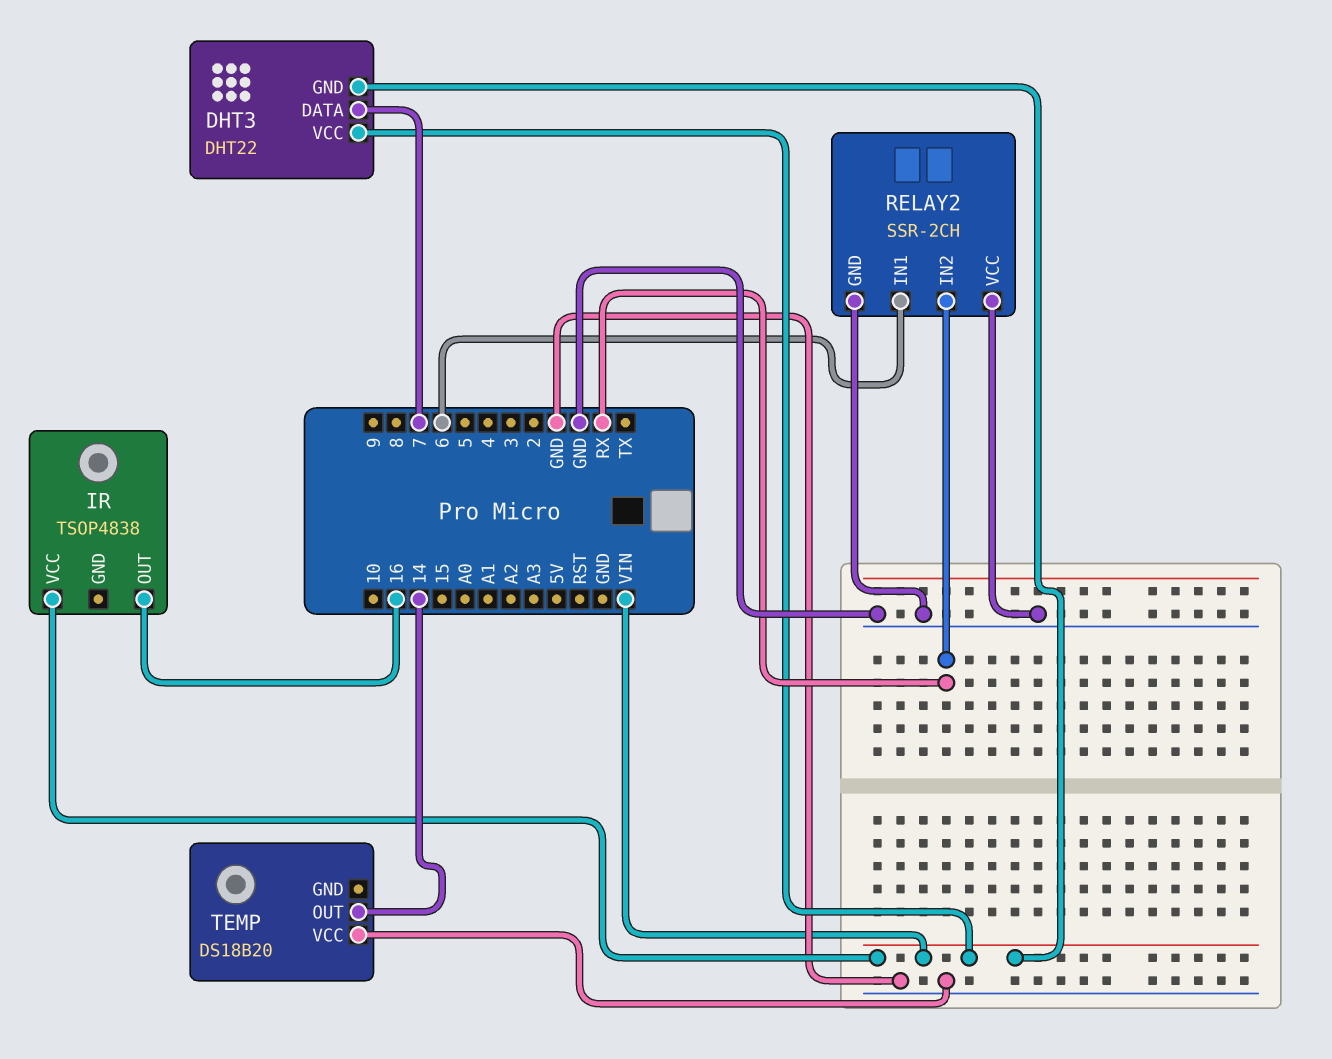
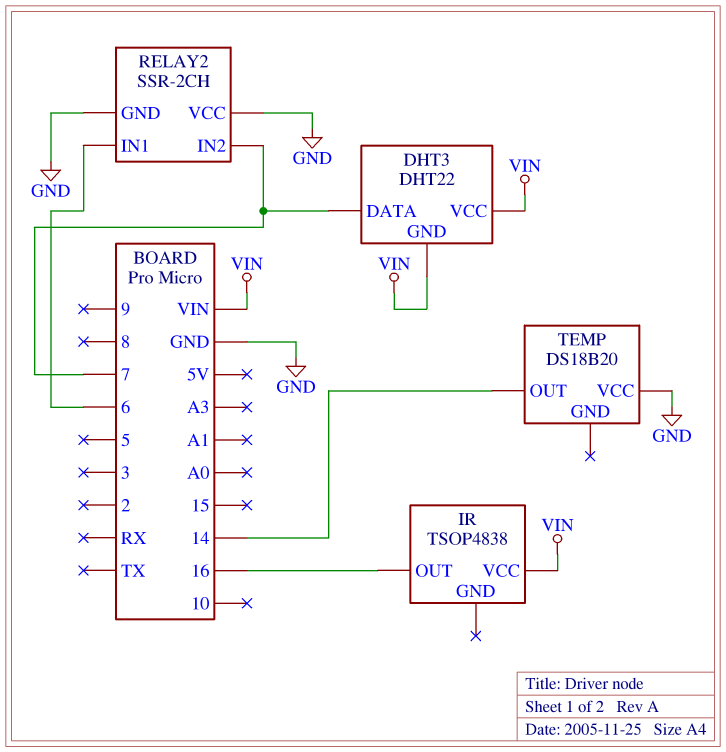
RELAY2 pin IN2: RX -> 7

